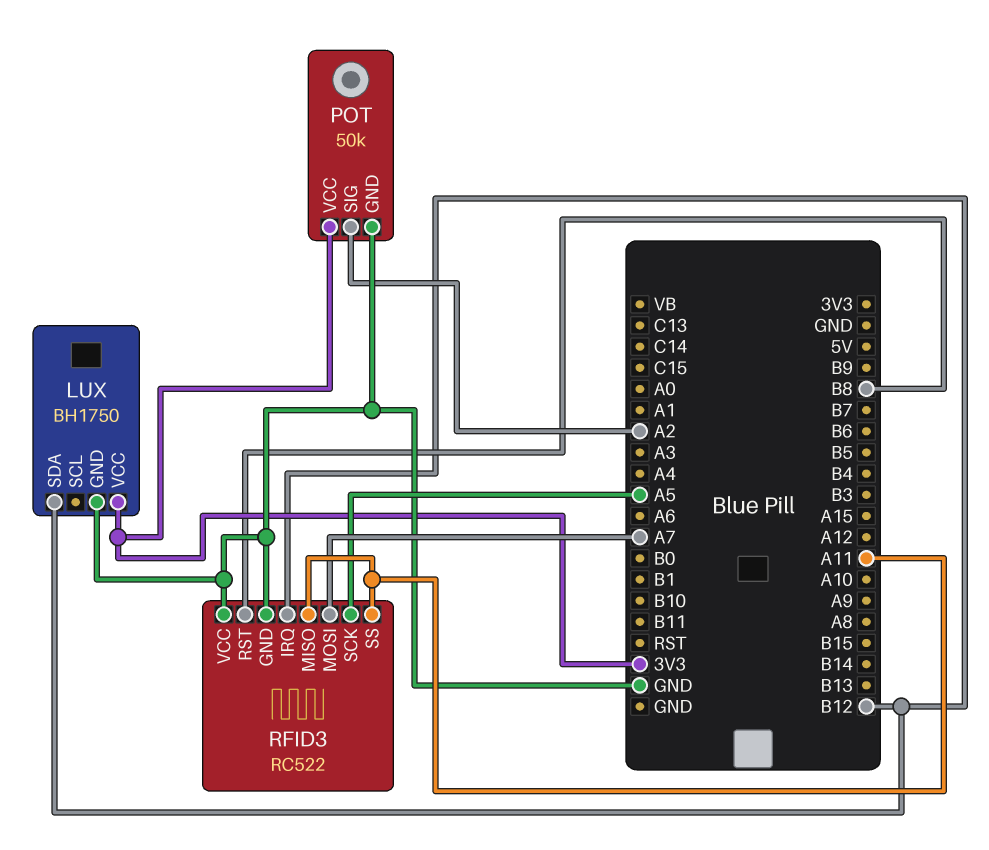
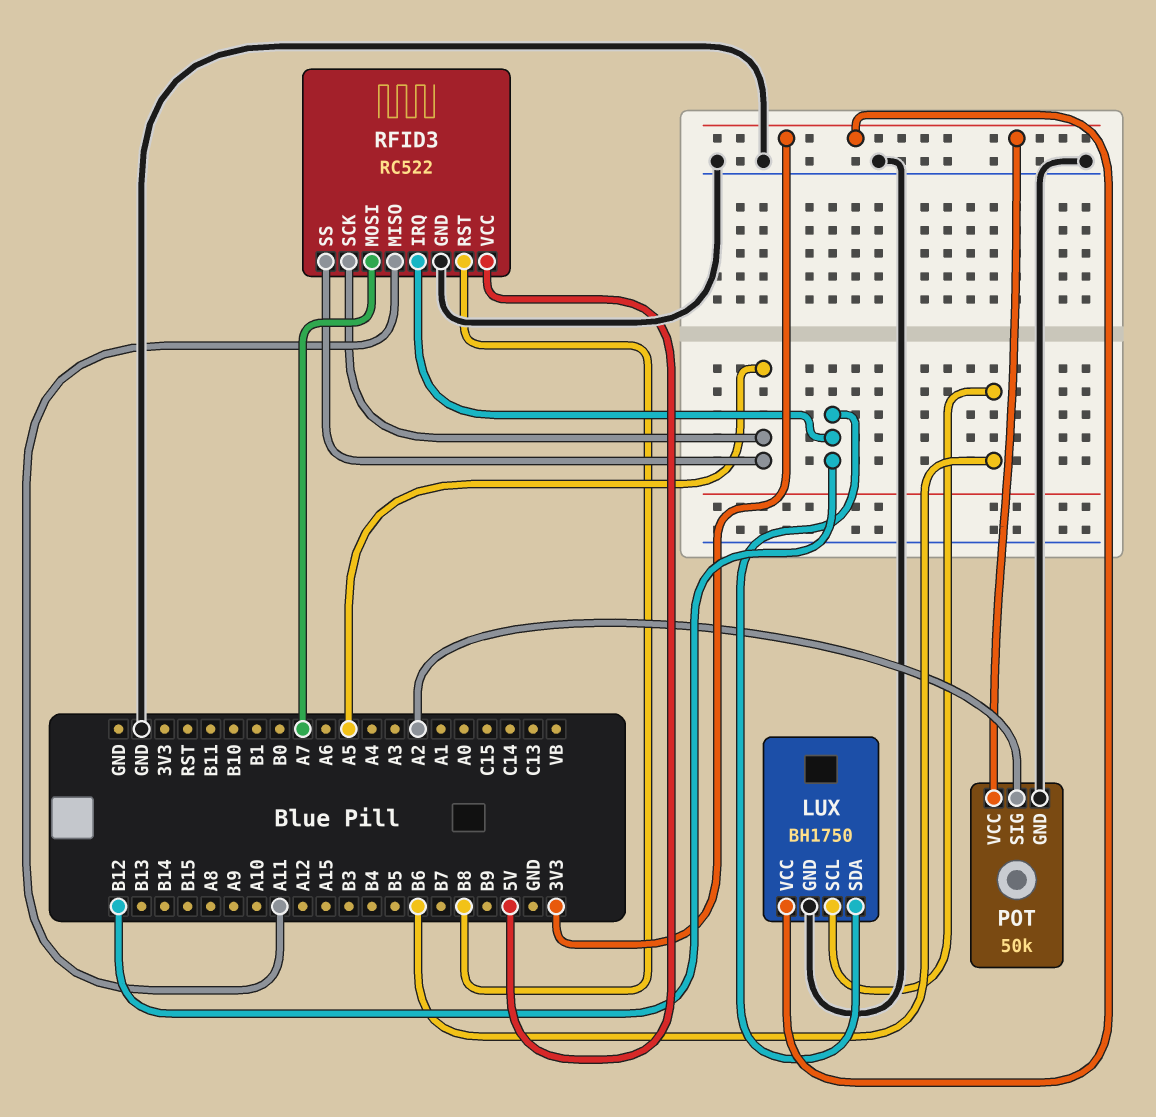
LUX pin SCL: none -> B6
RFID3 pin SS: A11 -> A5
RFID3 pin VCC: GND -> 5V

